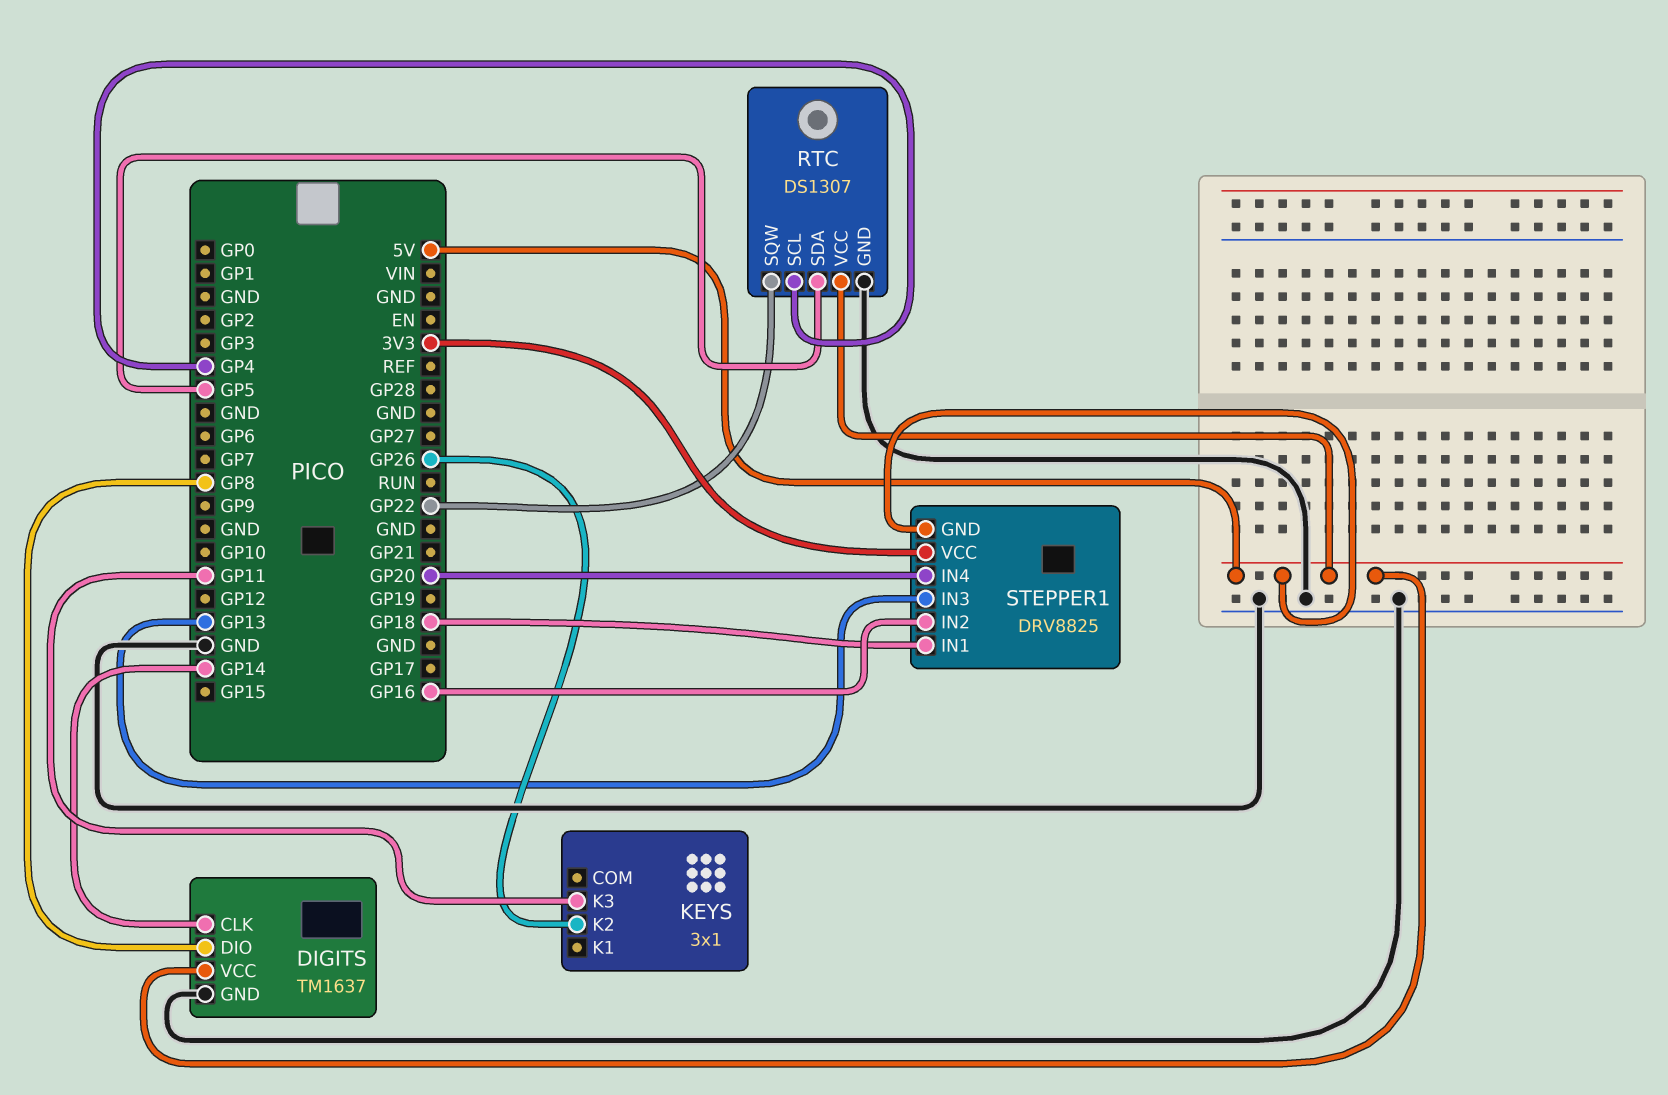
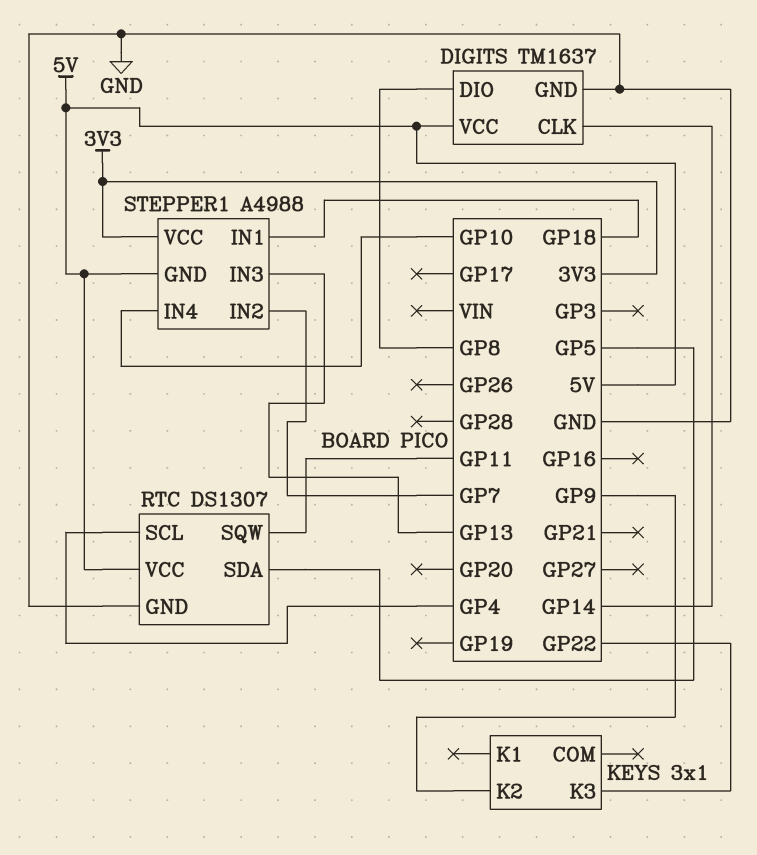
KEYS pin K2: GP26 -> GP9
KEYS pin K3: GP11 -> GP22
RTC pin SQW: GP22 -> GP11
STEPPER1: DRV8825 -> A4988
STEPPER1 pin IN2: GP16 -> GP7
STEPPER1 pin IN4: GP20 -> GP10

